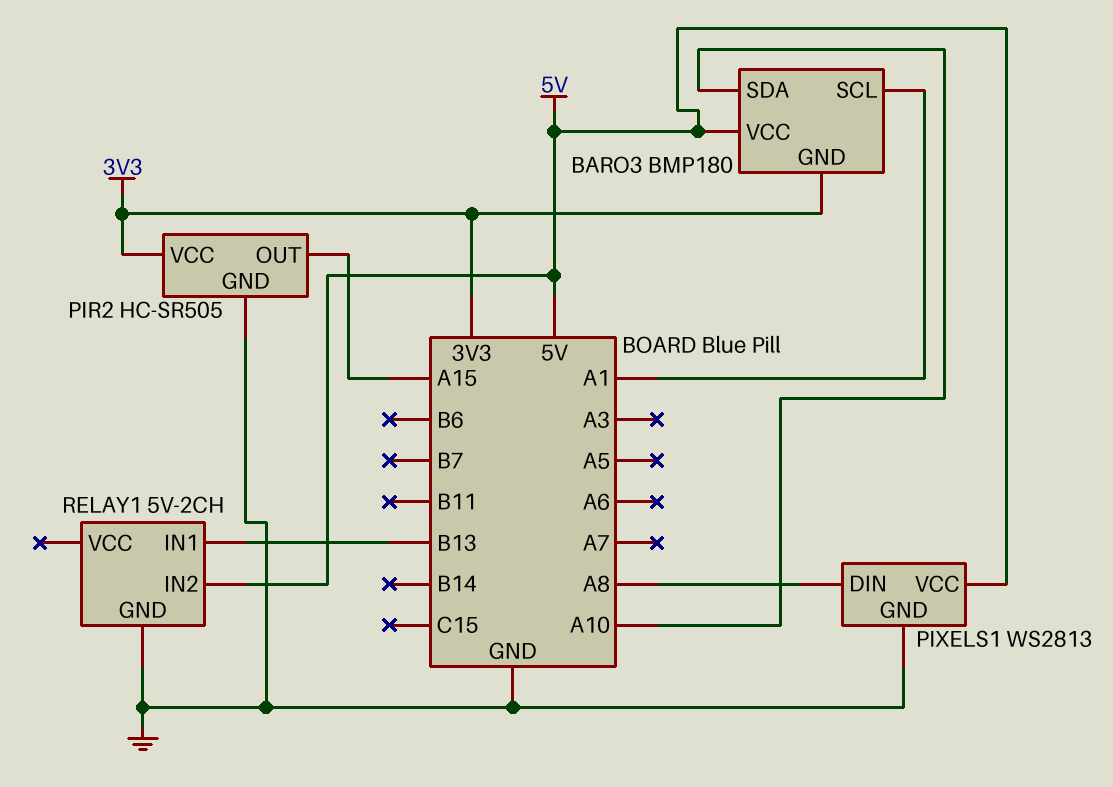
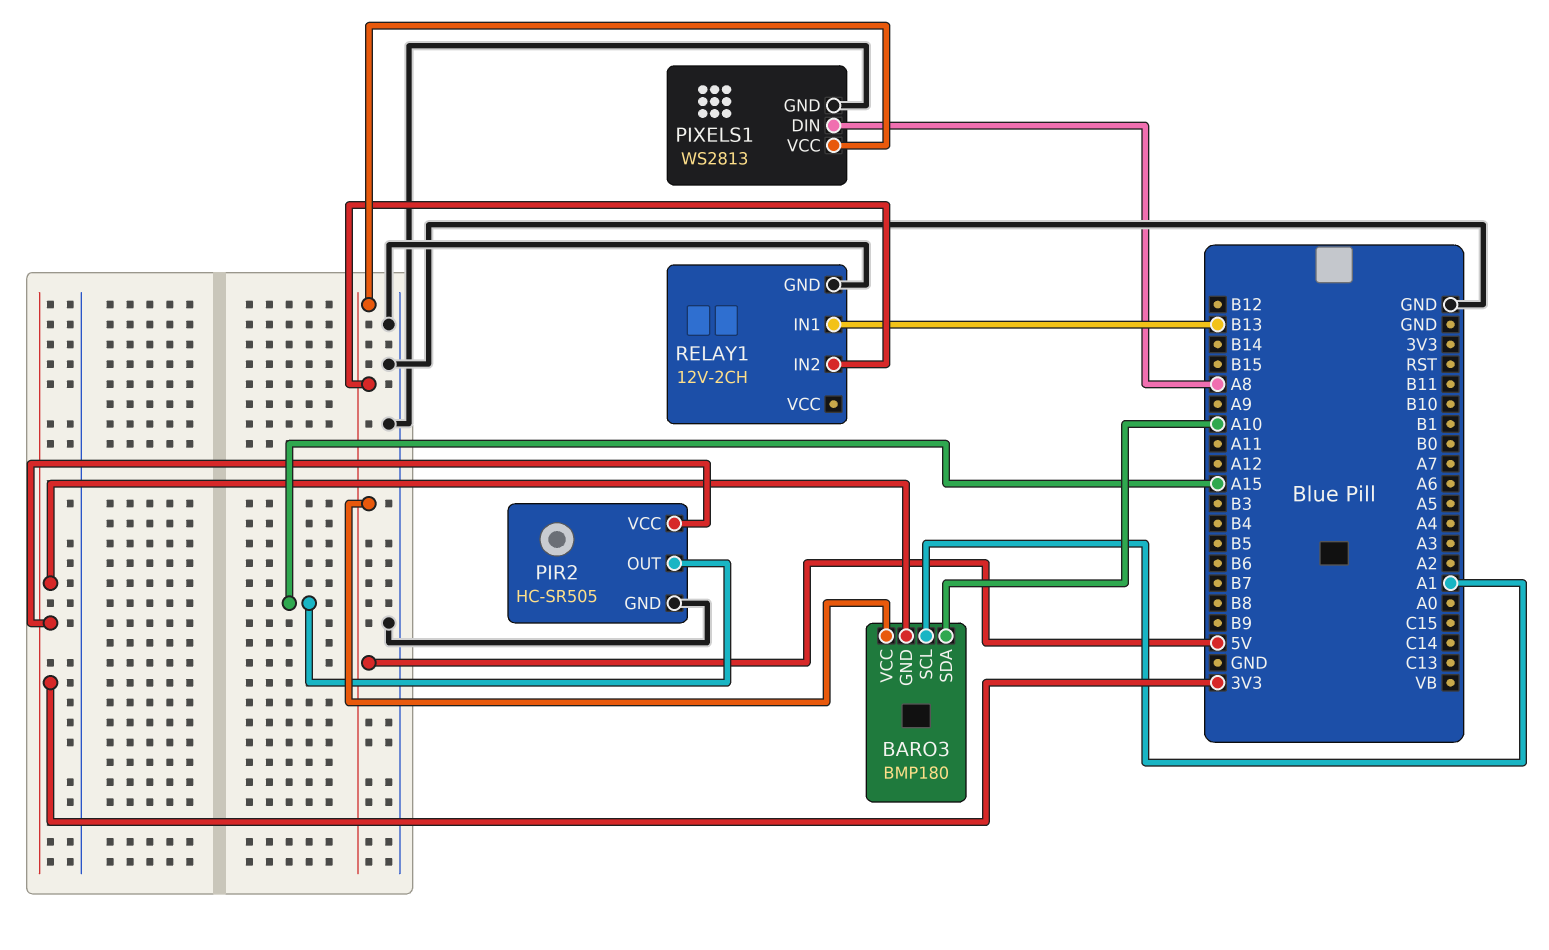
RELAY1: 5V-2CH -> 12V-2CH

